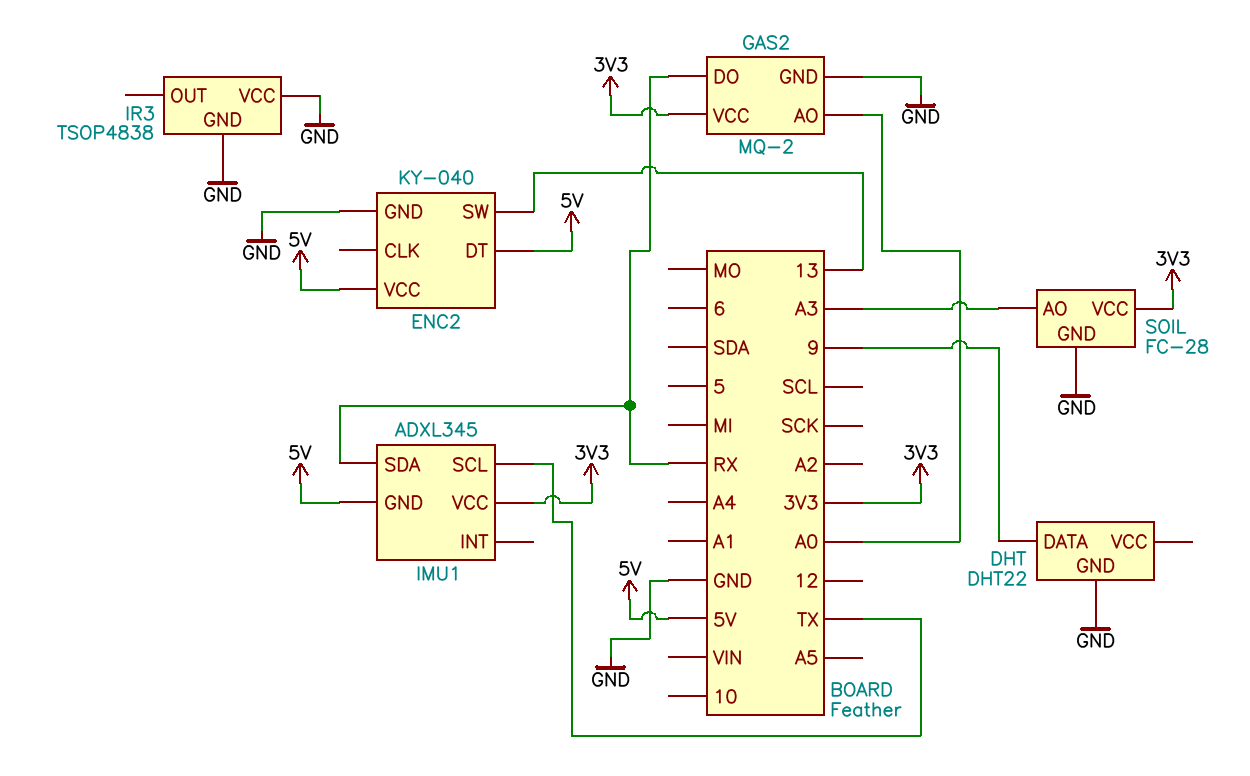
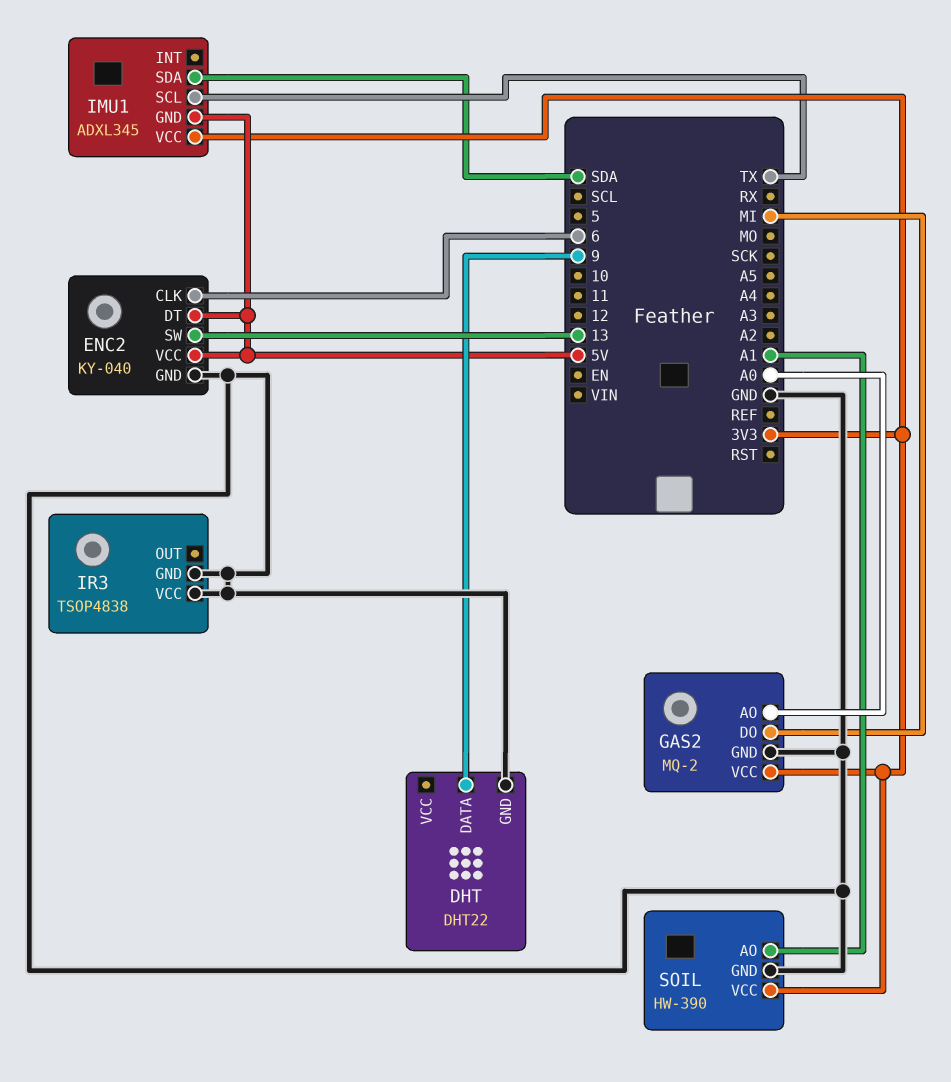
ENC2 pin CLK: none -> 6
GAS2 pin DO: RX -> MI
IMU1 pin SDA: RX -> SDA
SOIL: FC-28 -> HW-390
SOIL pin AO: A3 -> A1

